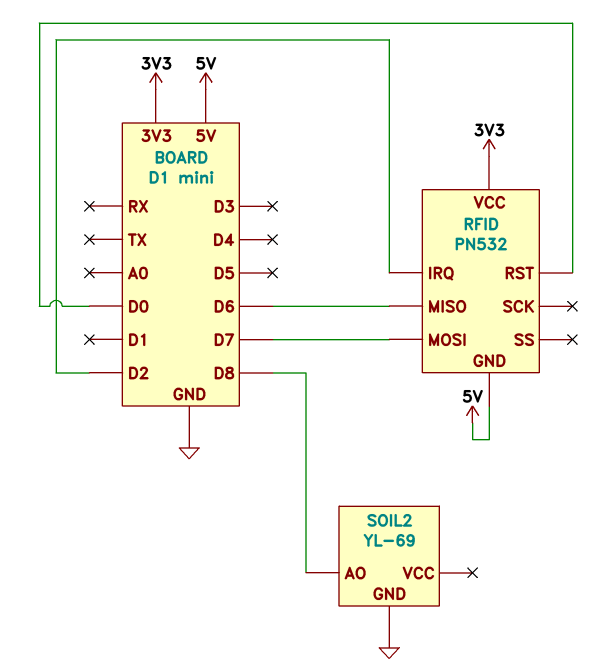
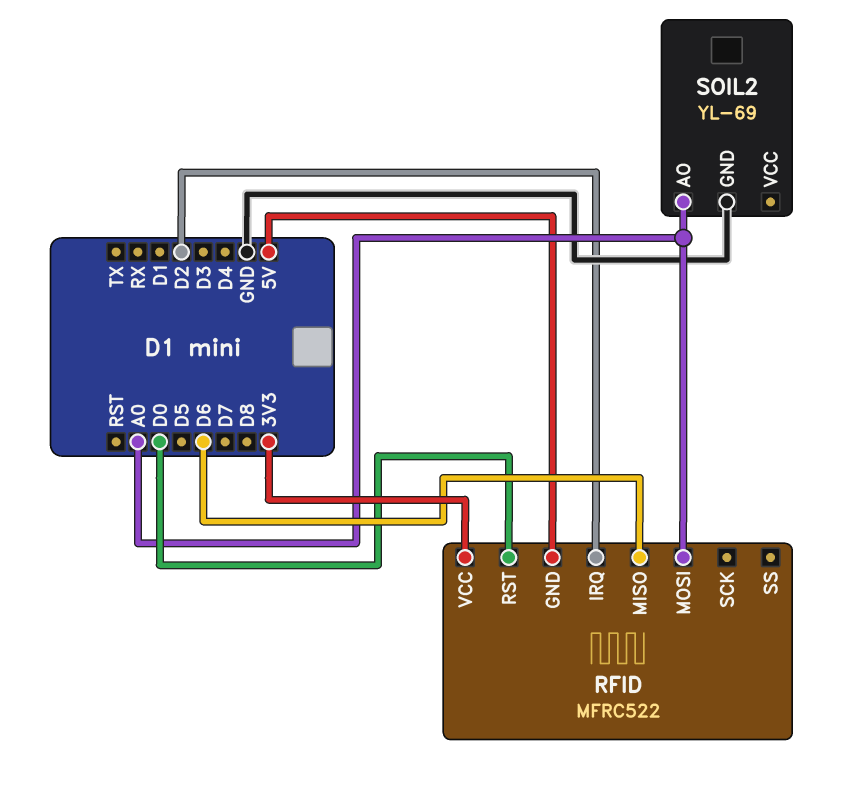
RFID: PN532 -> MFRC522
RFID pin MOSI: D7 -> A0
SOIL2 pin AO: D8 -> A0

